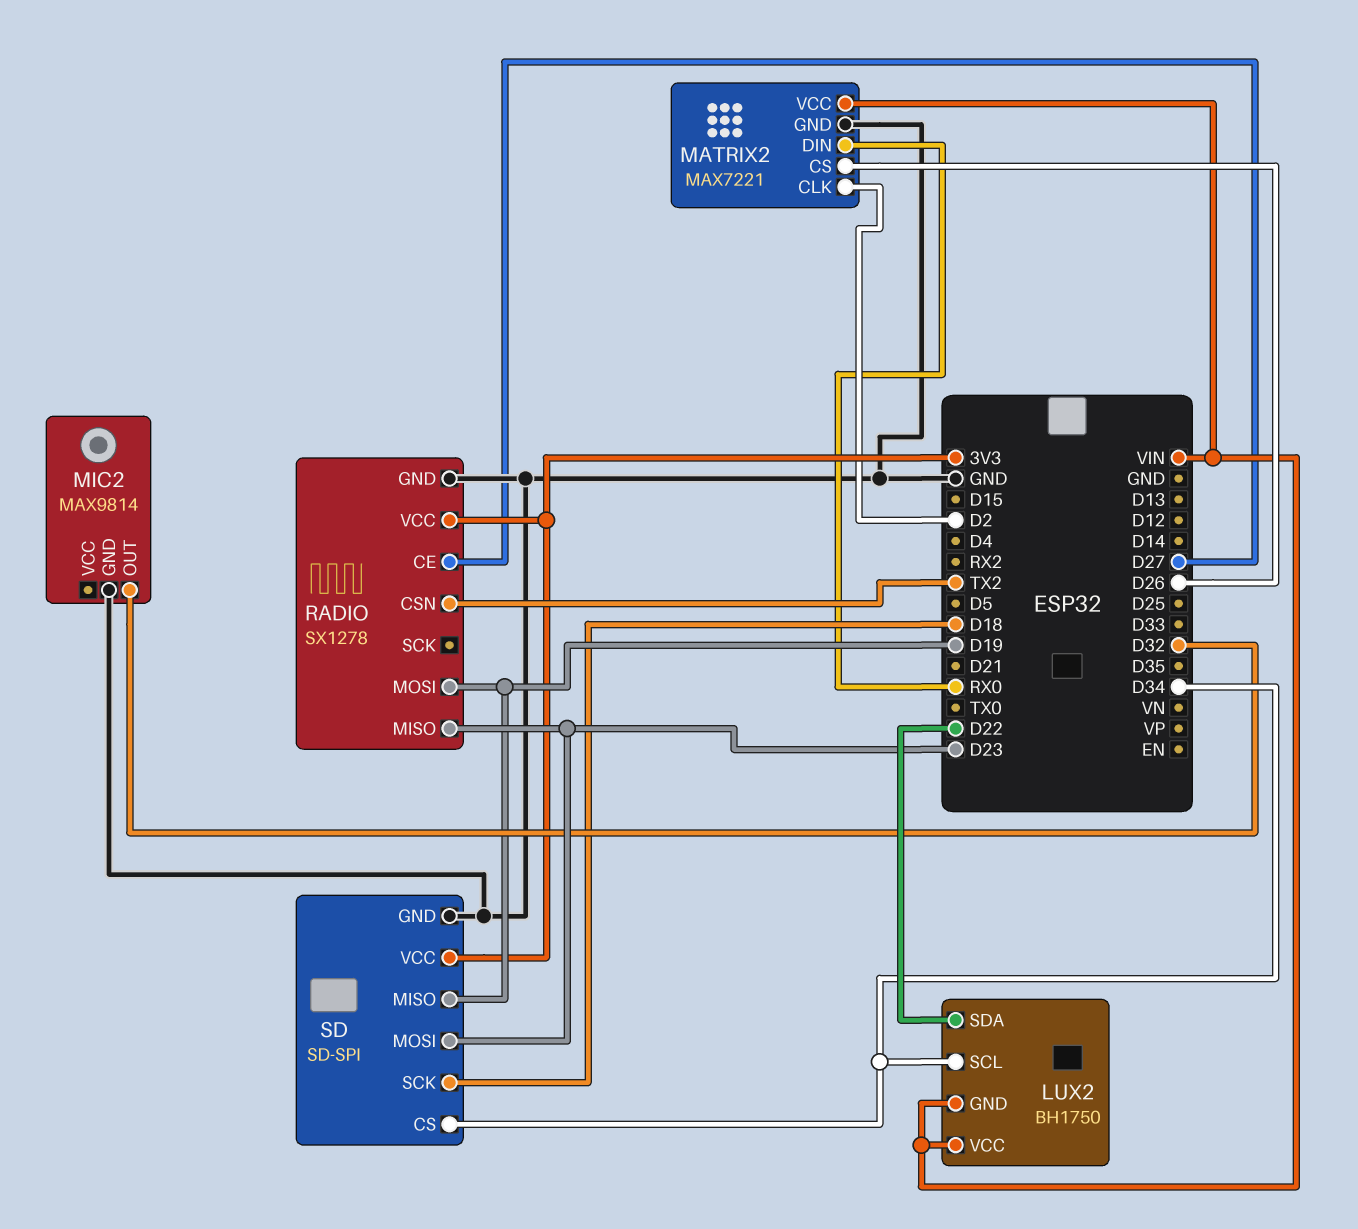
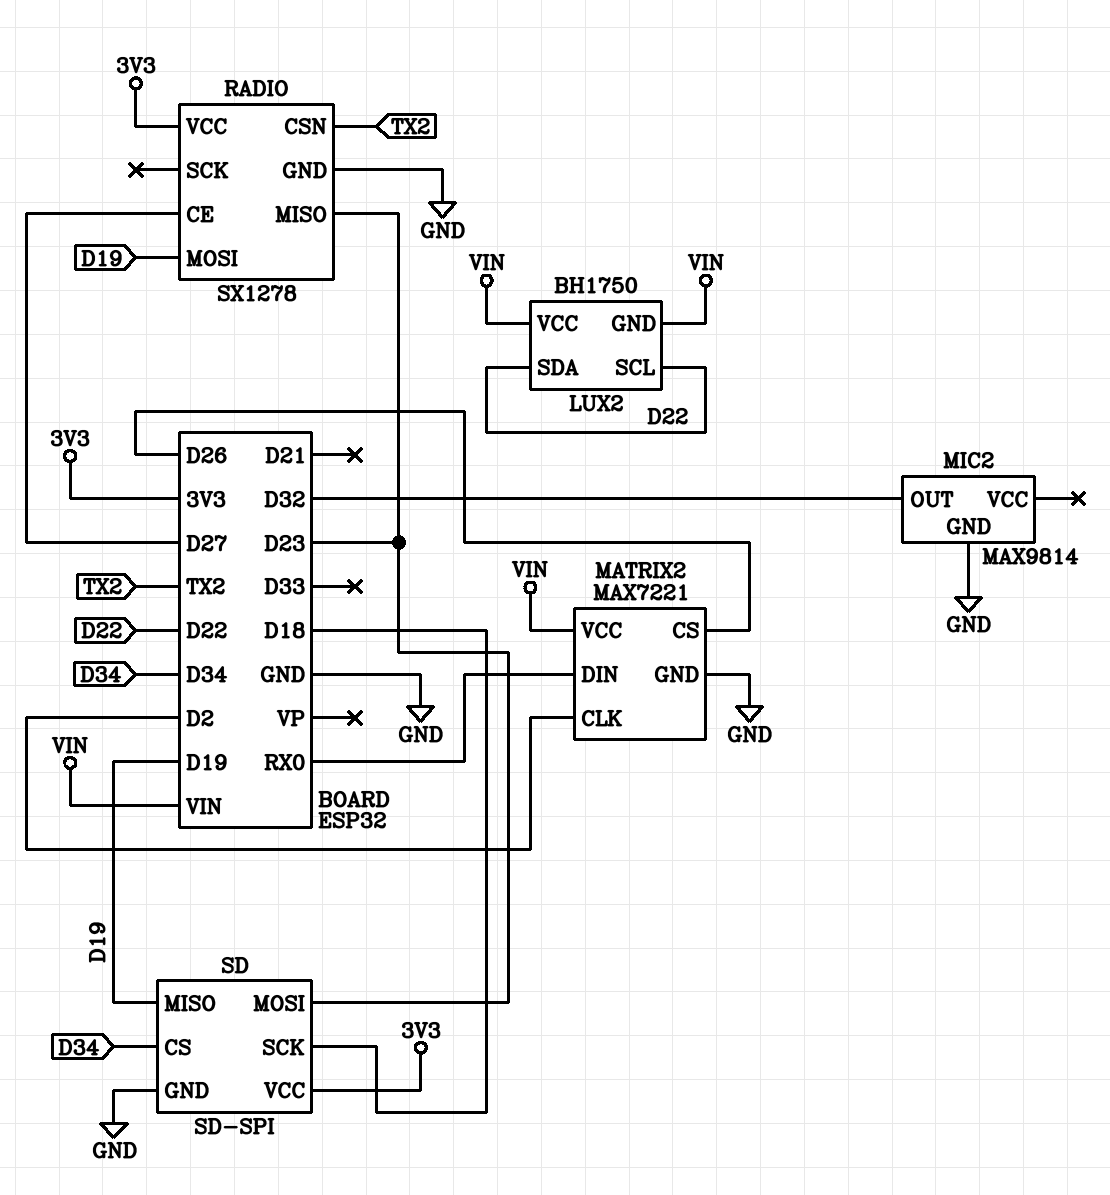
LUX2 pin SCL: D34 -> D22

